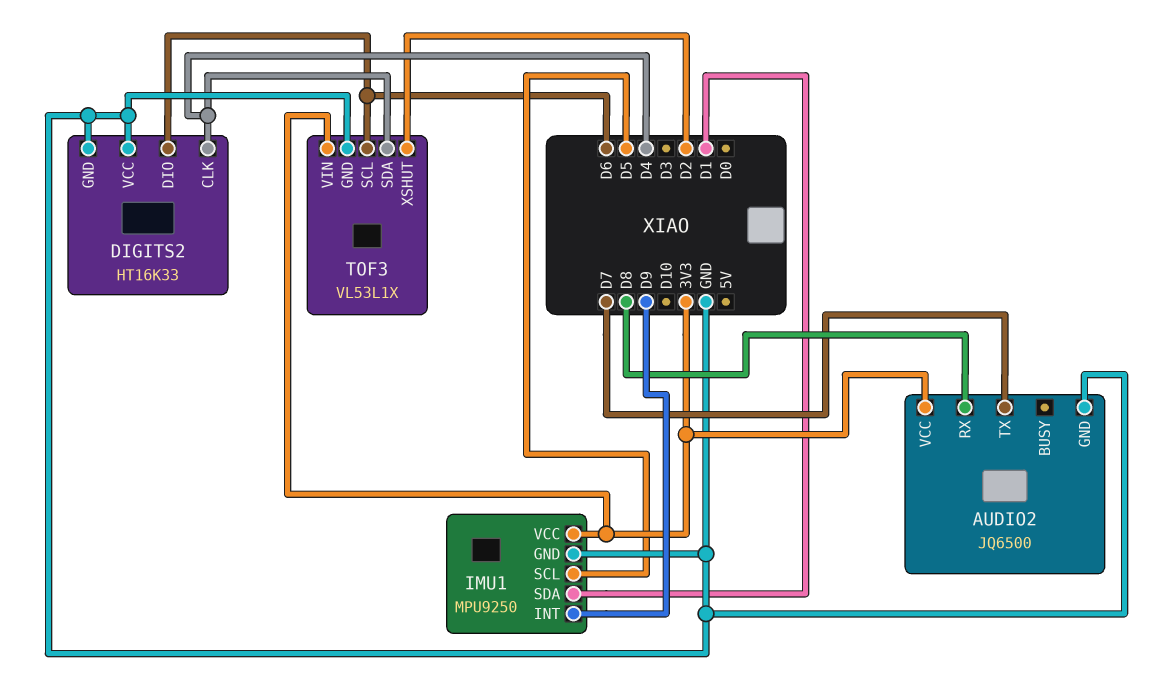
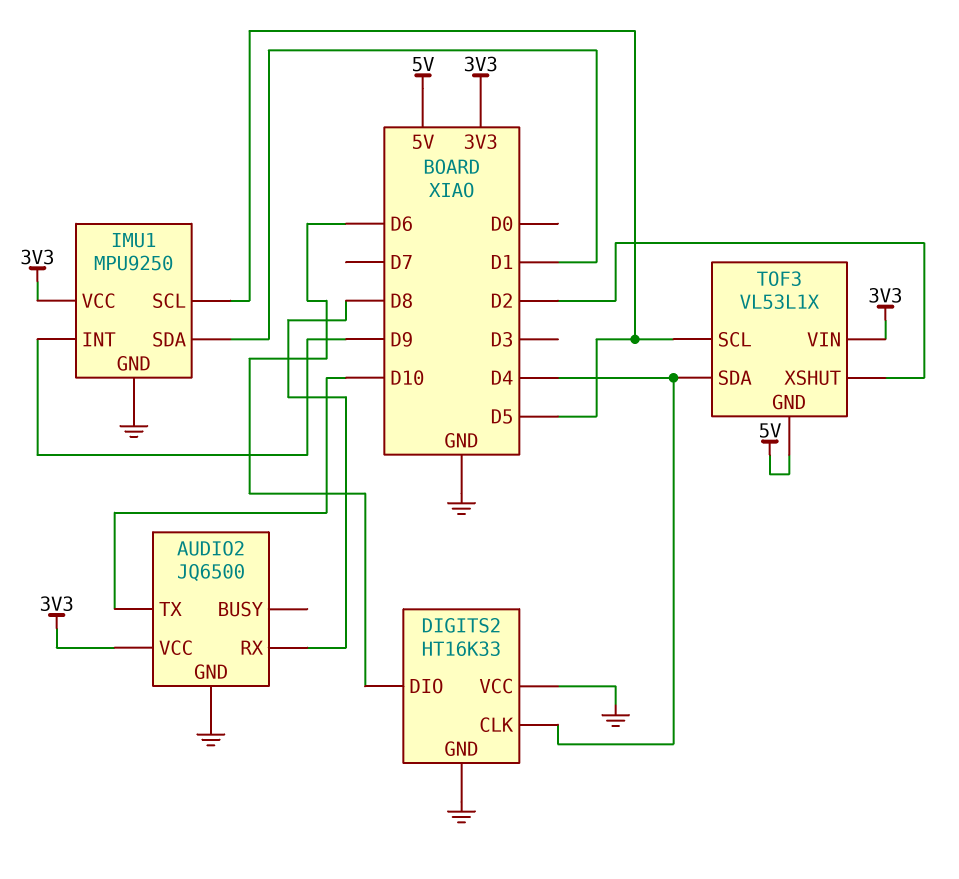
AUDIO2 pin TX: D7 -> D10
TOF3 pin GND: GND -> 5V
TOF3 pin SCL: D6 -> D5

